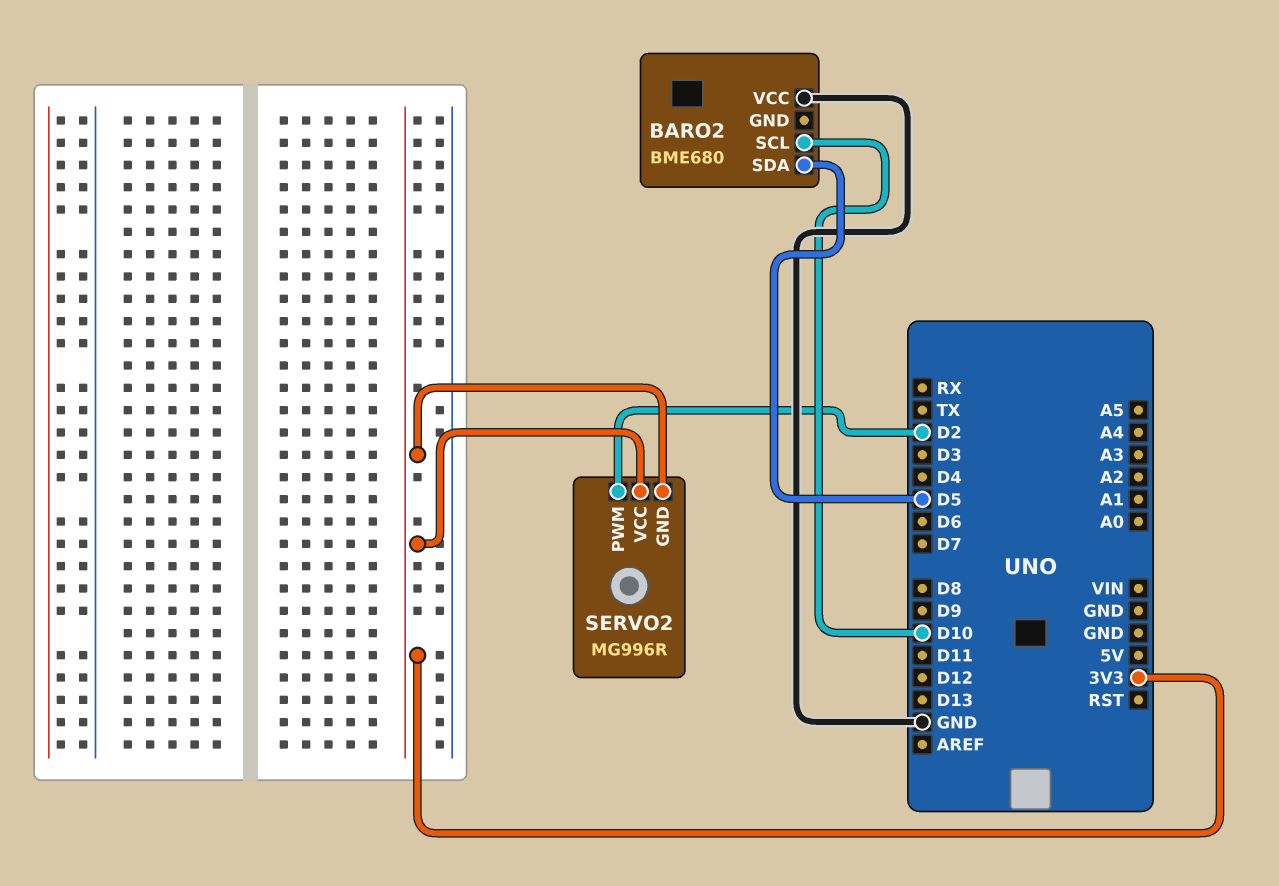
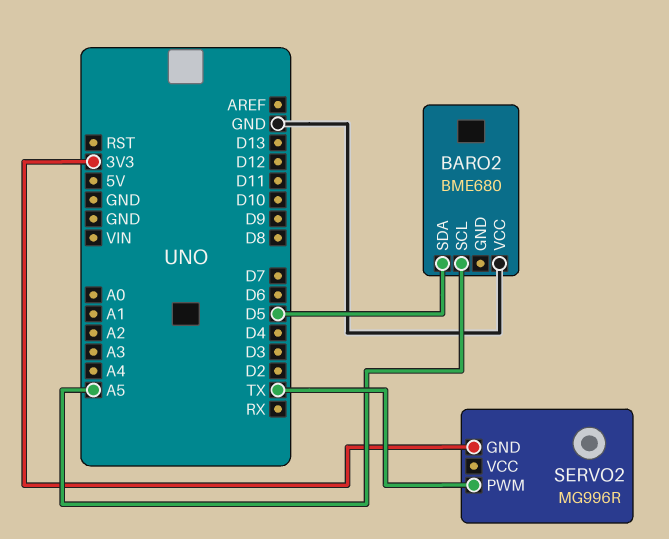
BARO2 pin SCL: D10 -> A5
SERVO2 pin PWM: D2 -> TX
SERVO2 pin VCC: 3V3 -> none

